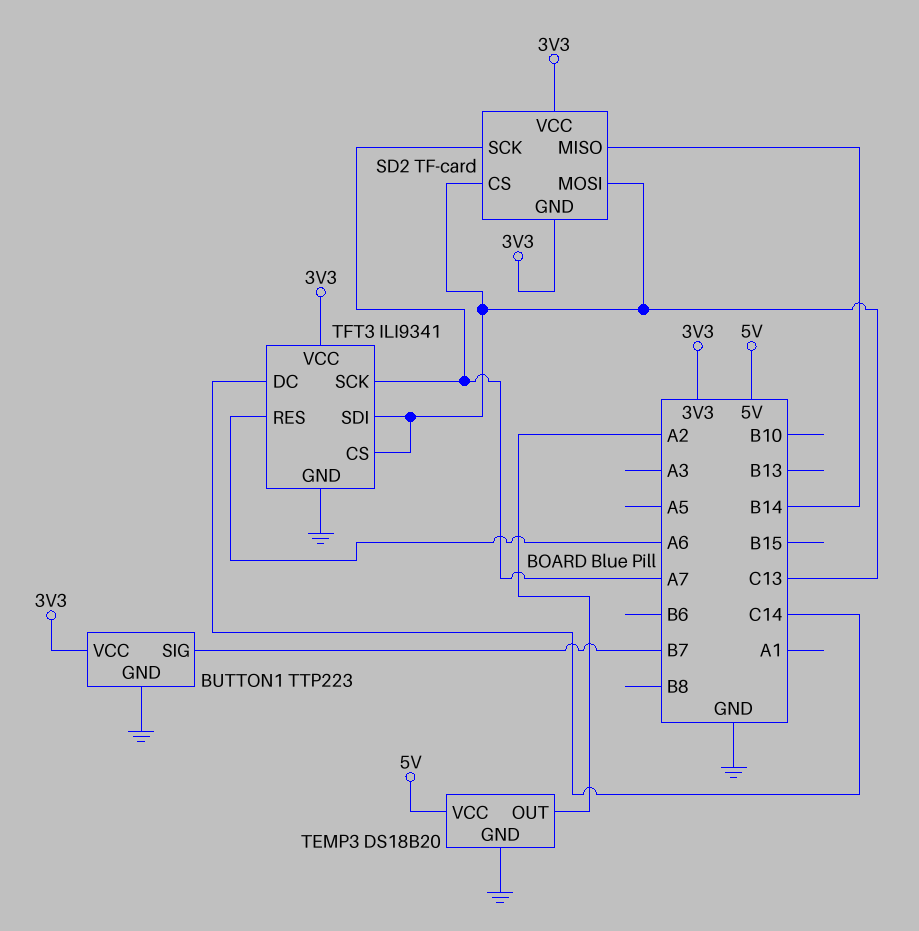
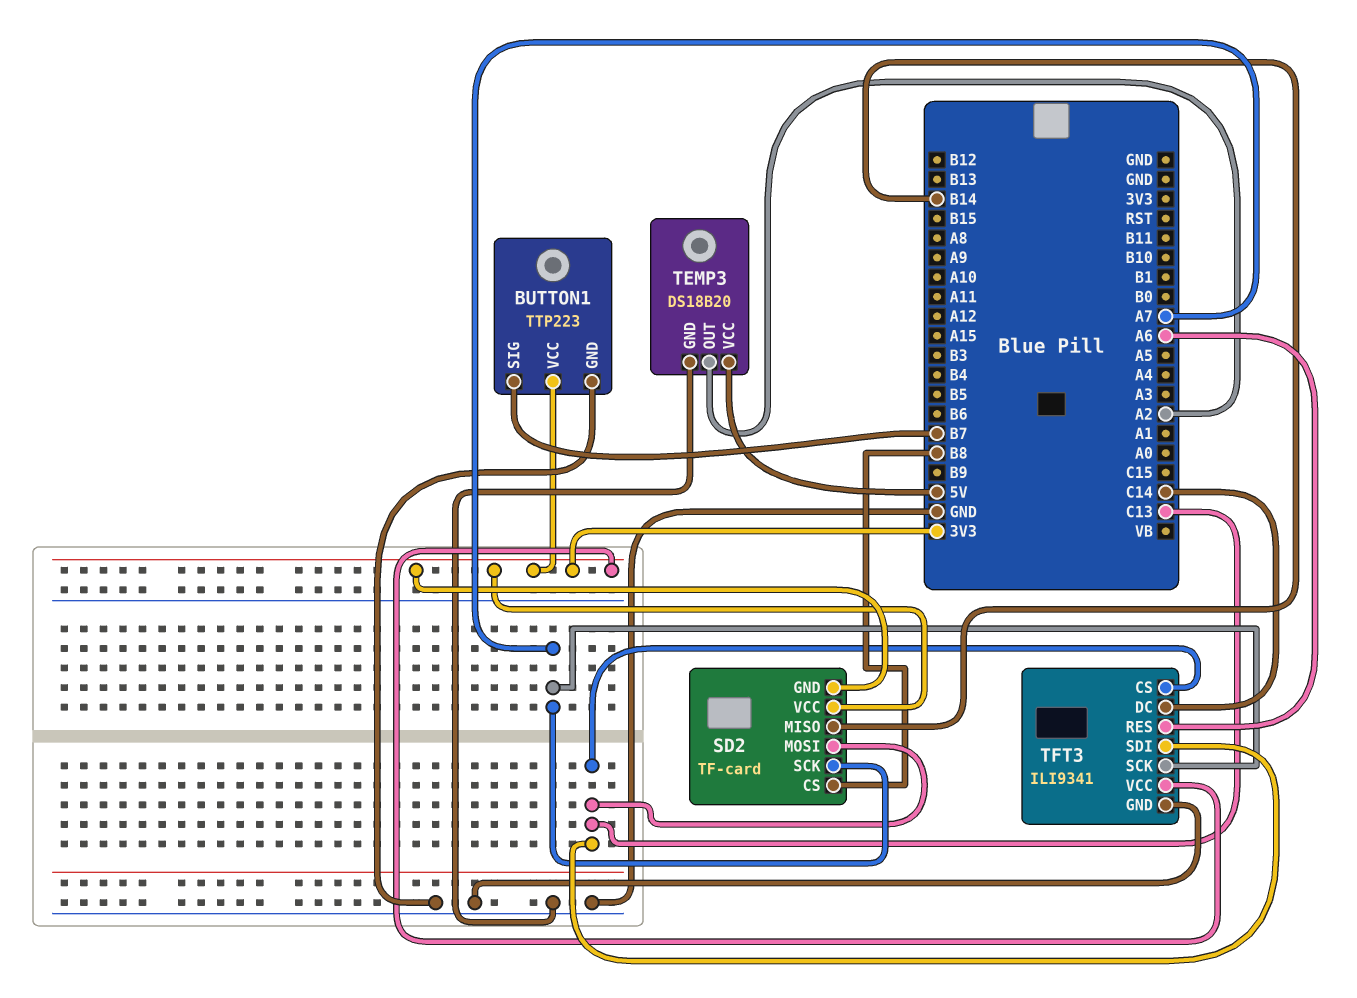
SD2 pin CS: C13 -> B8

